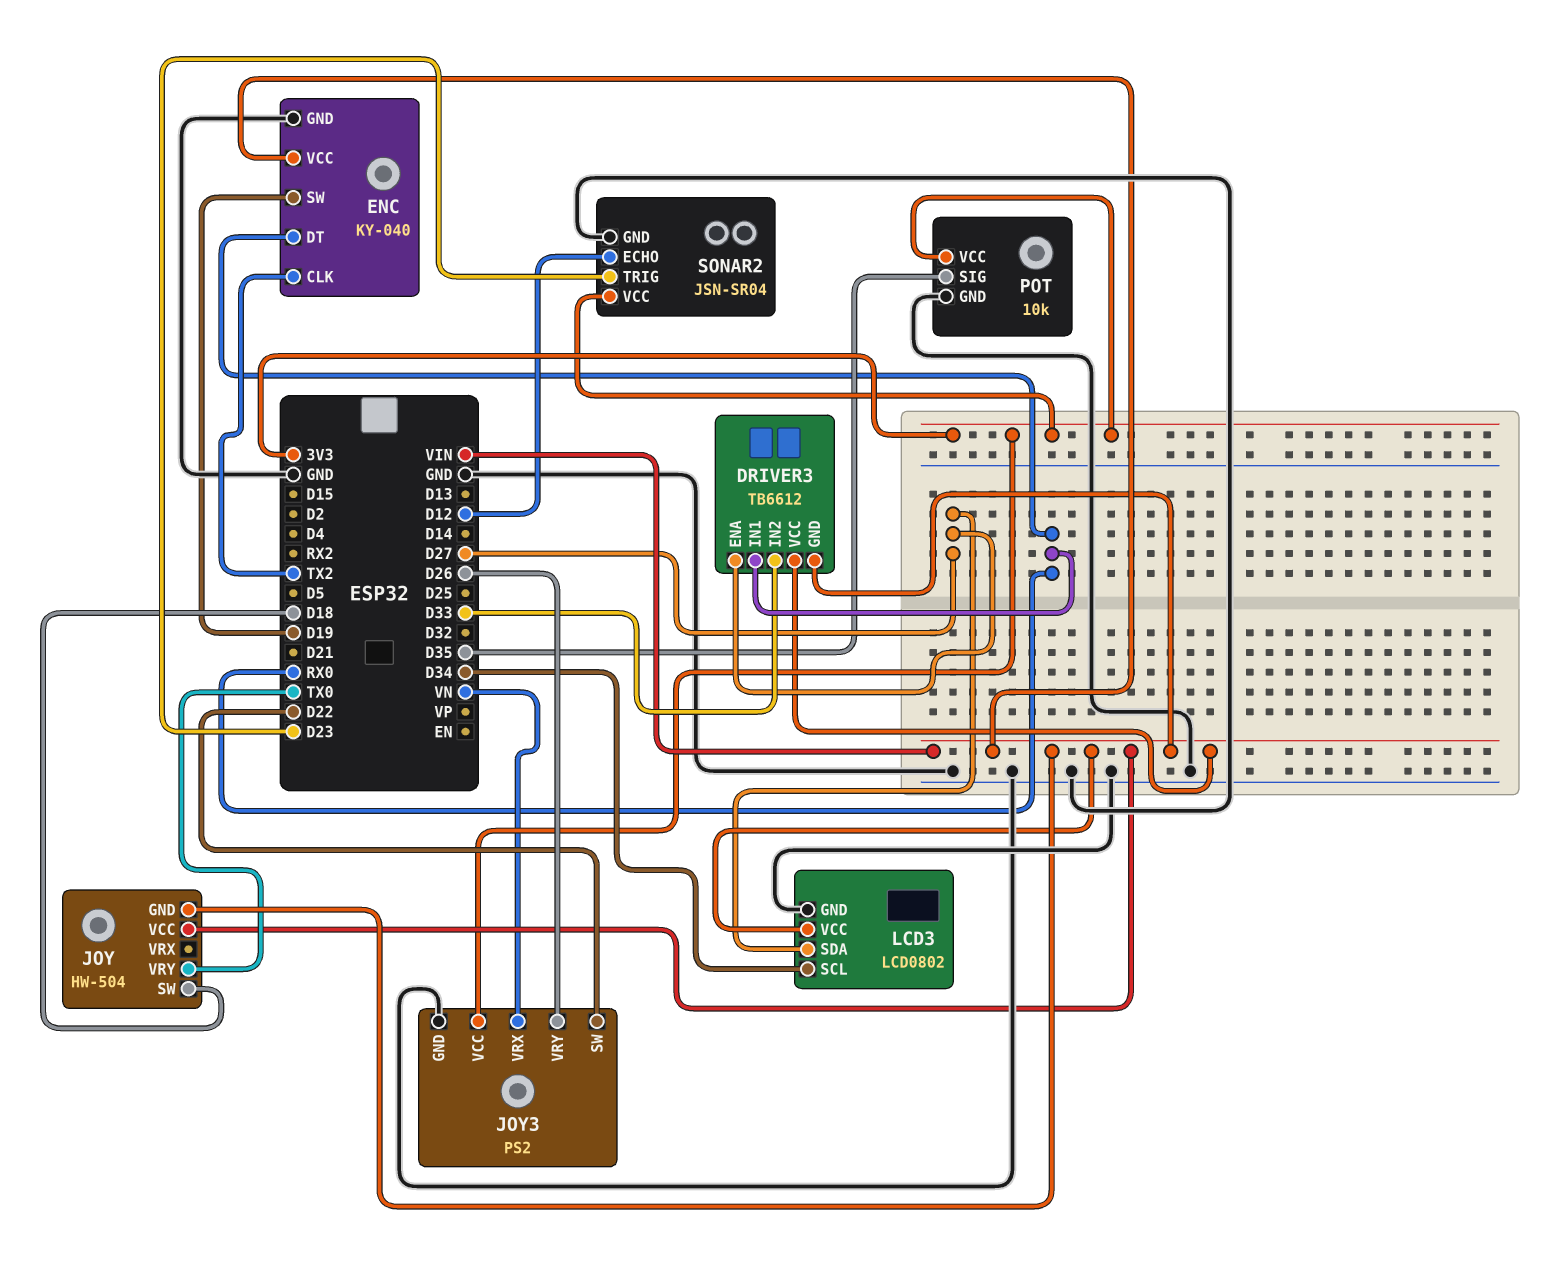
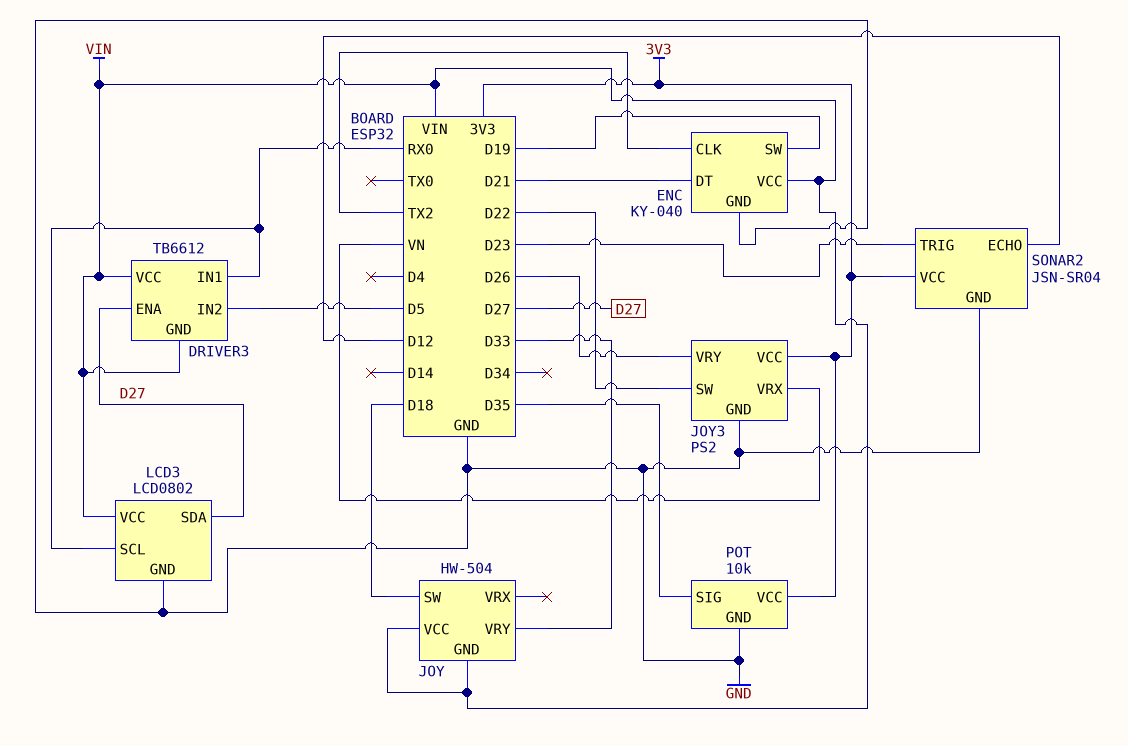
DRIVER3 pin IN2: D33 -> D5
ENC pin DT: RX0 -> D21
JOY pin VRY: TX0 -> D33
LCD3 pin SCL: D34 -> RX0

